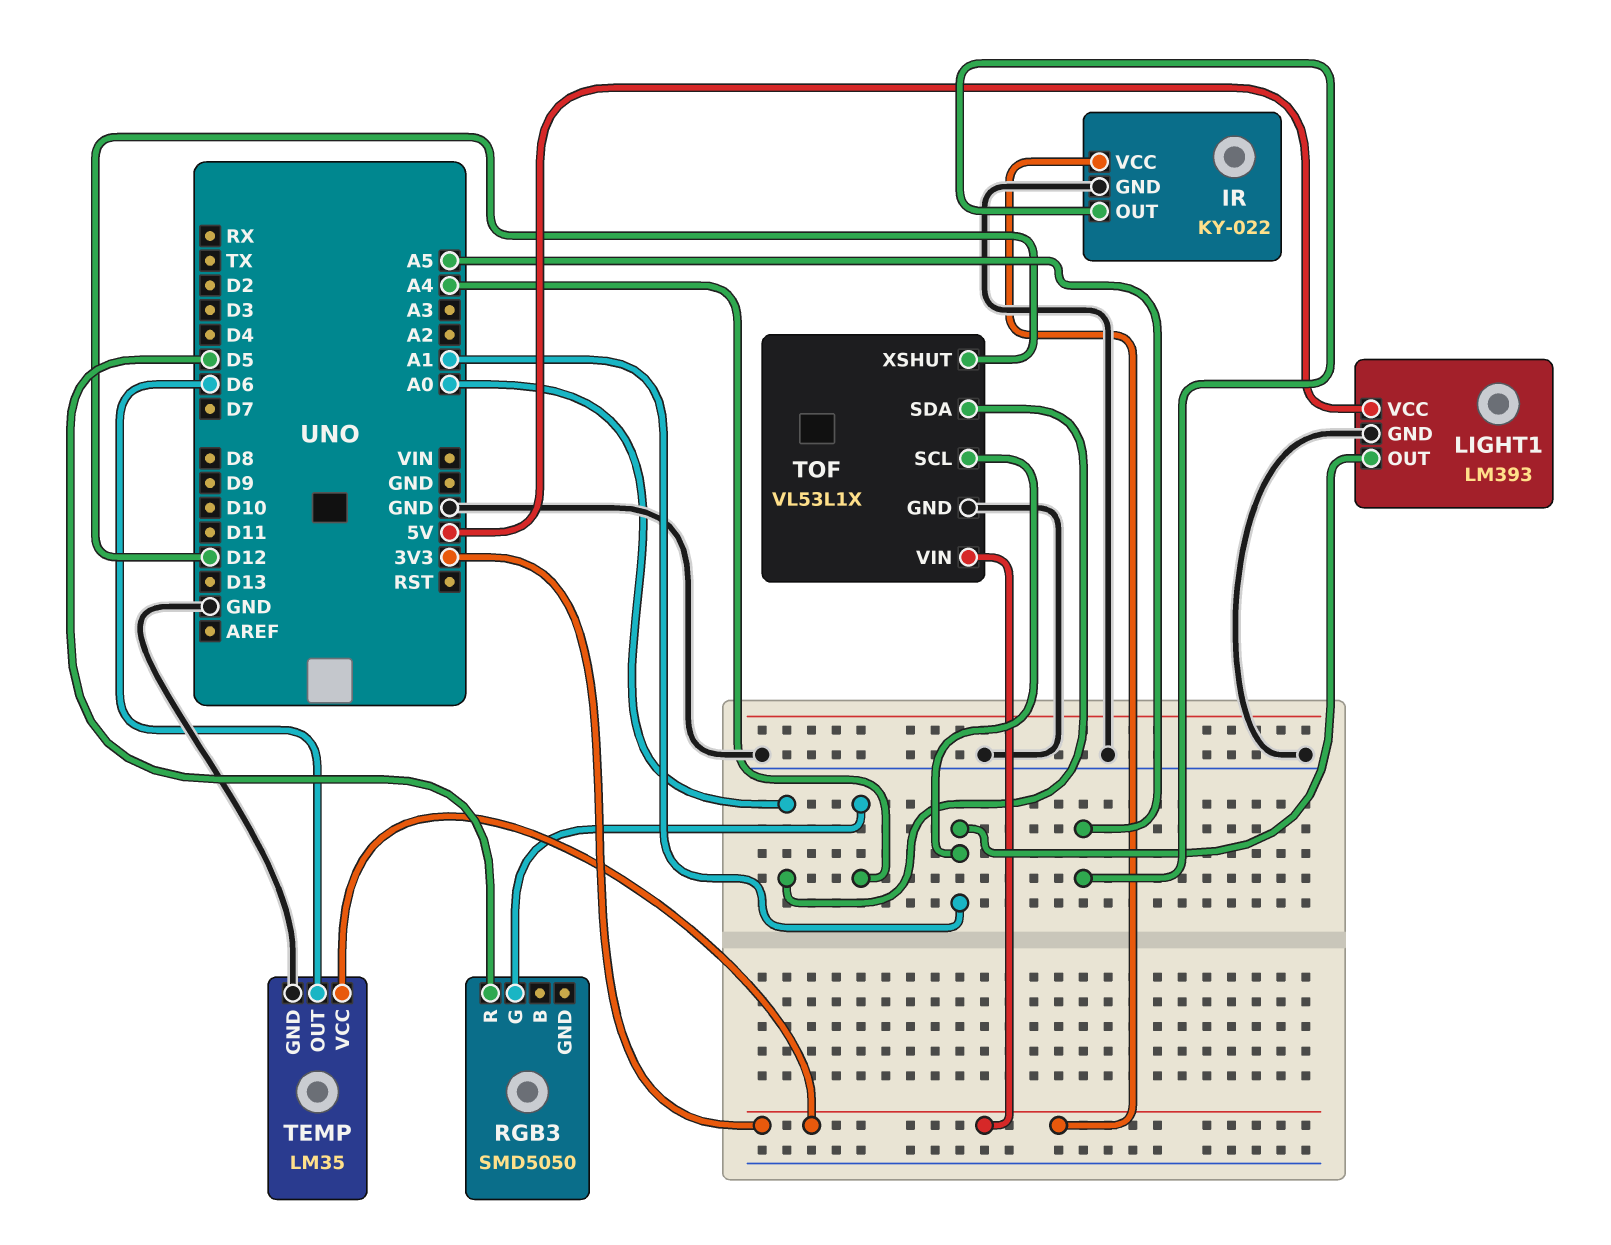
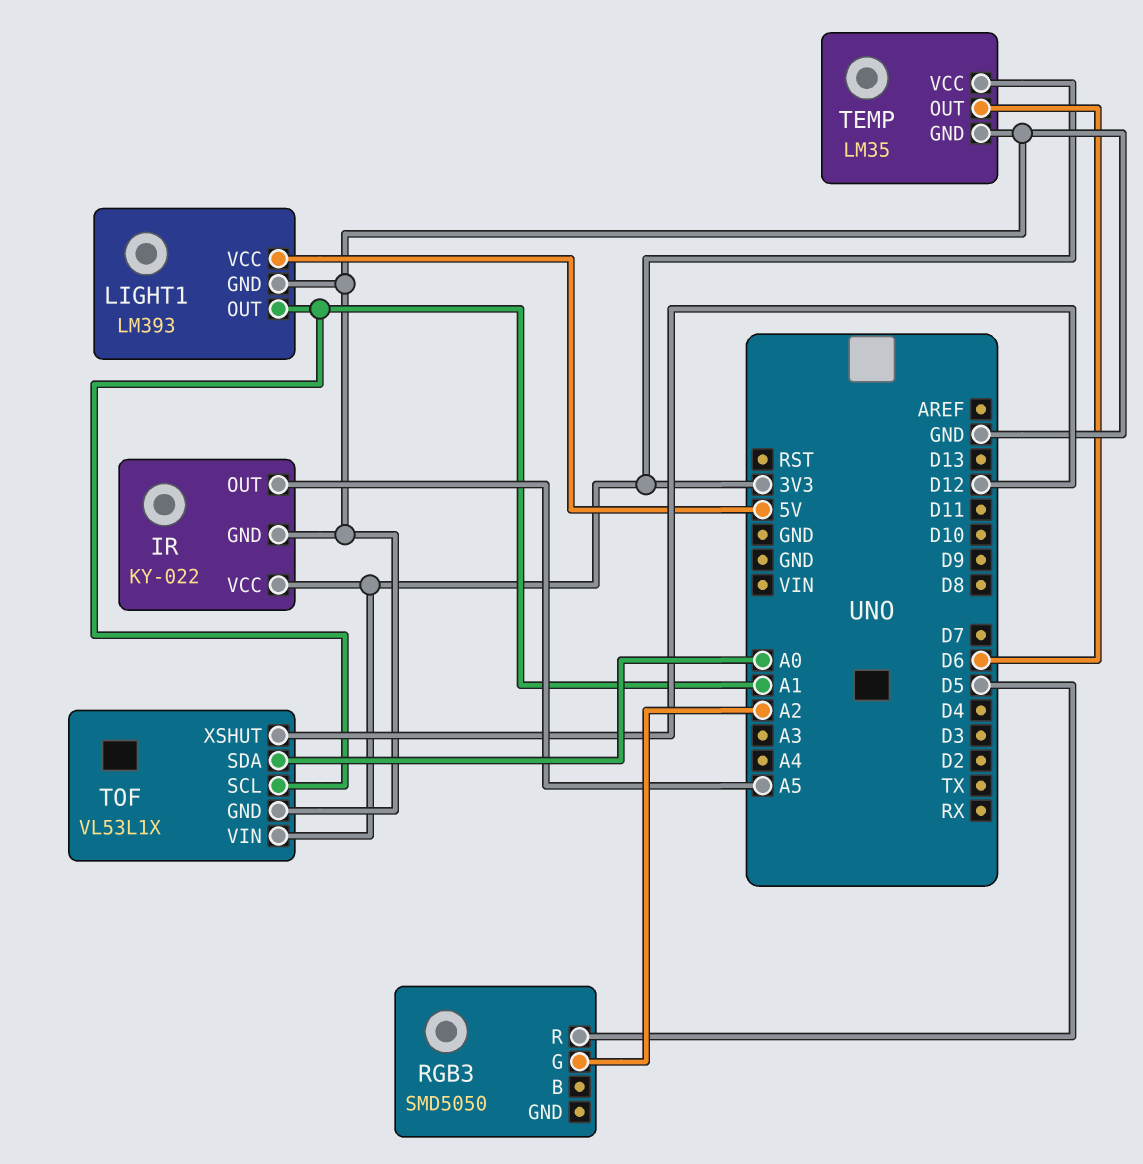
RGB3 pin G: A4 -> A2

